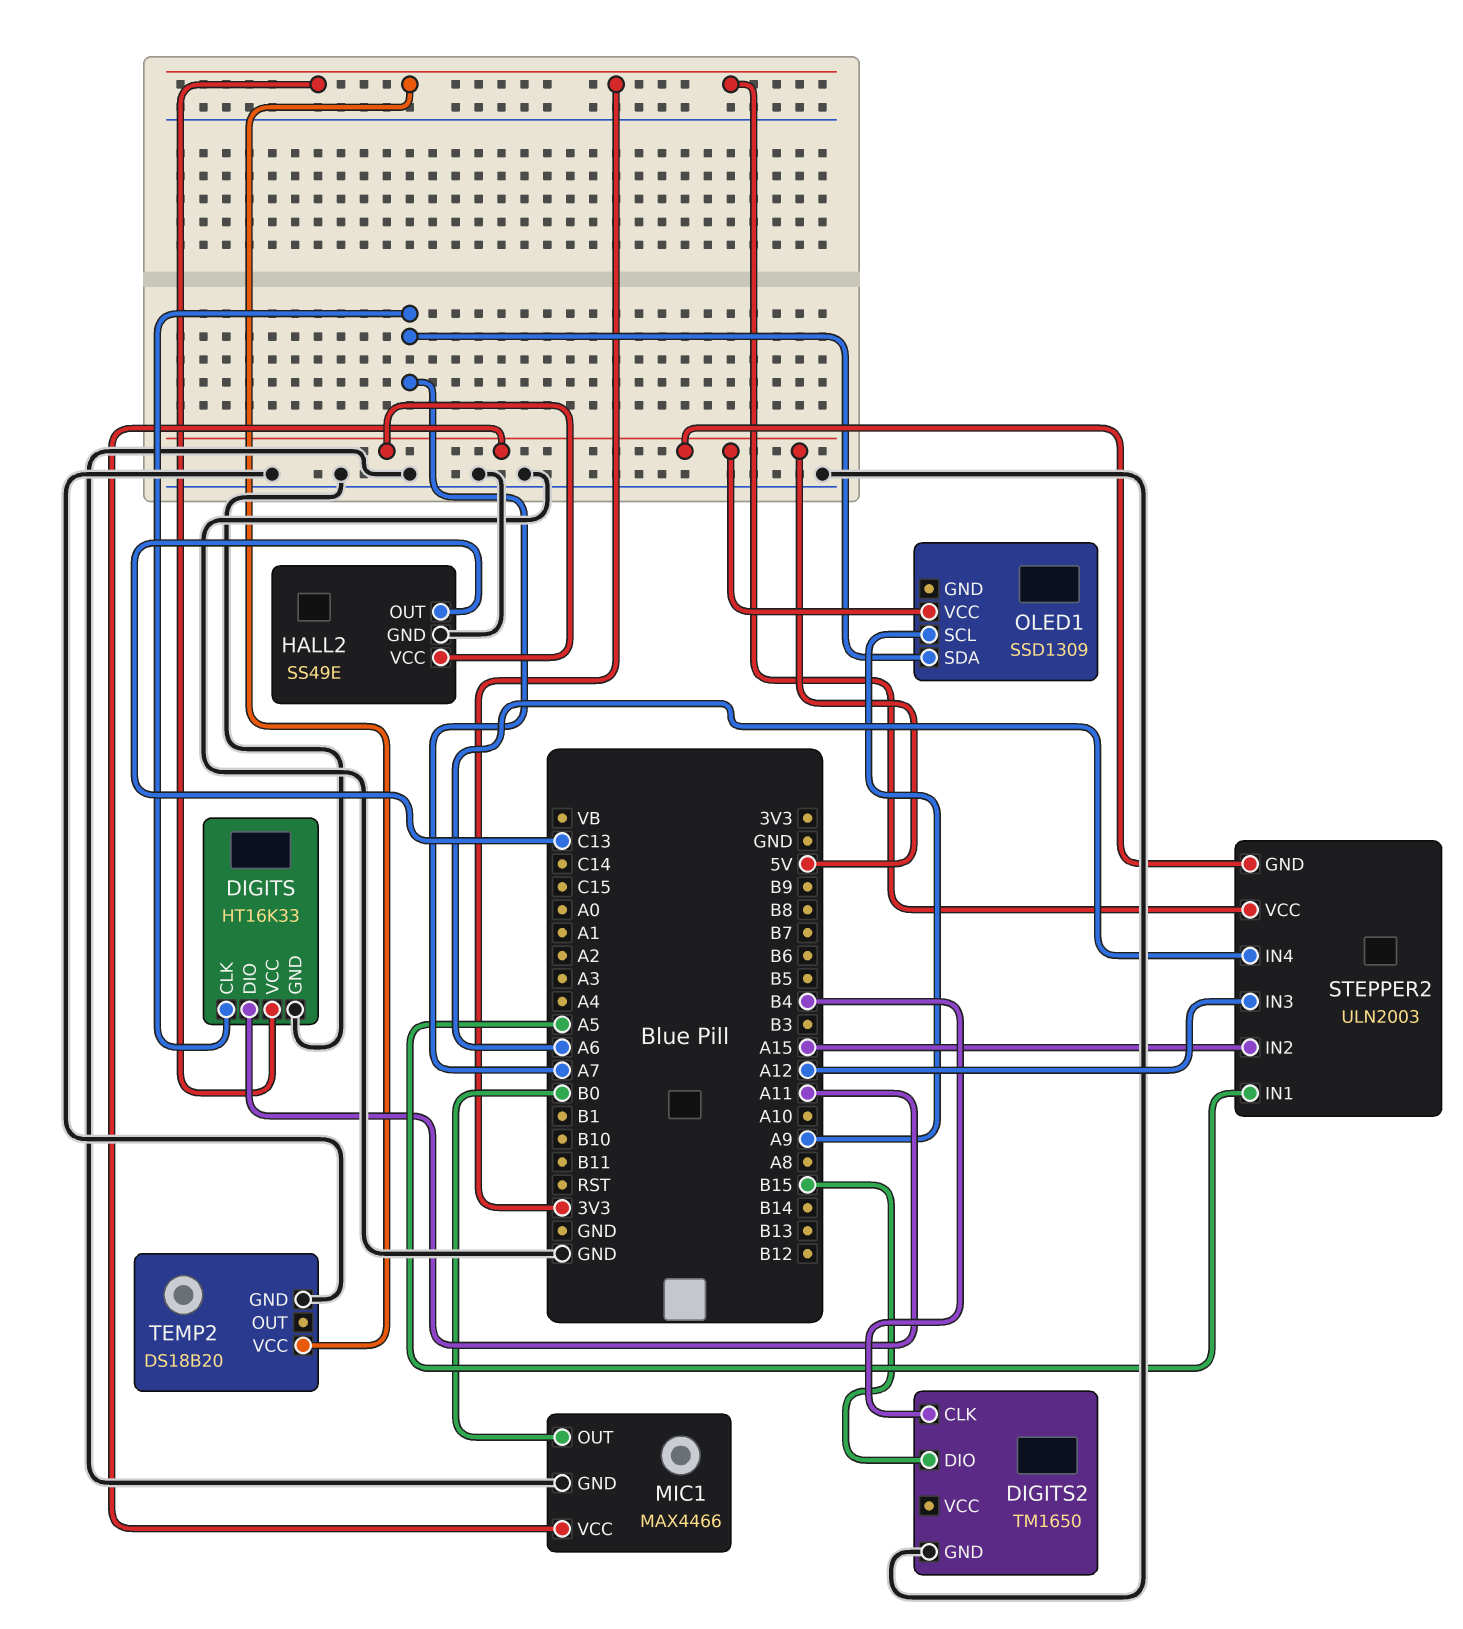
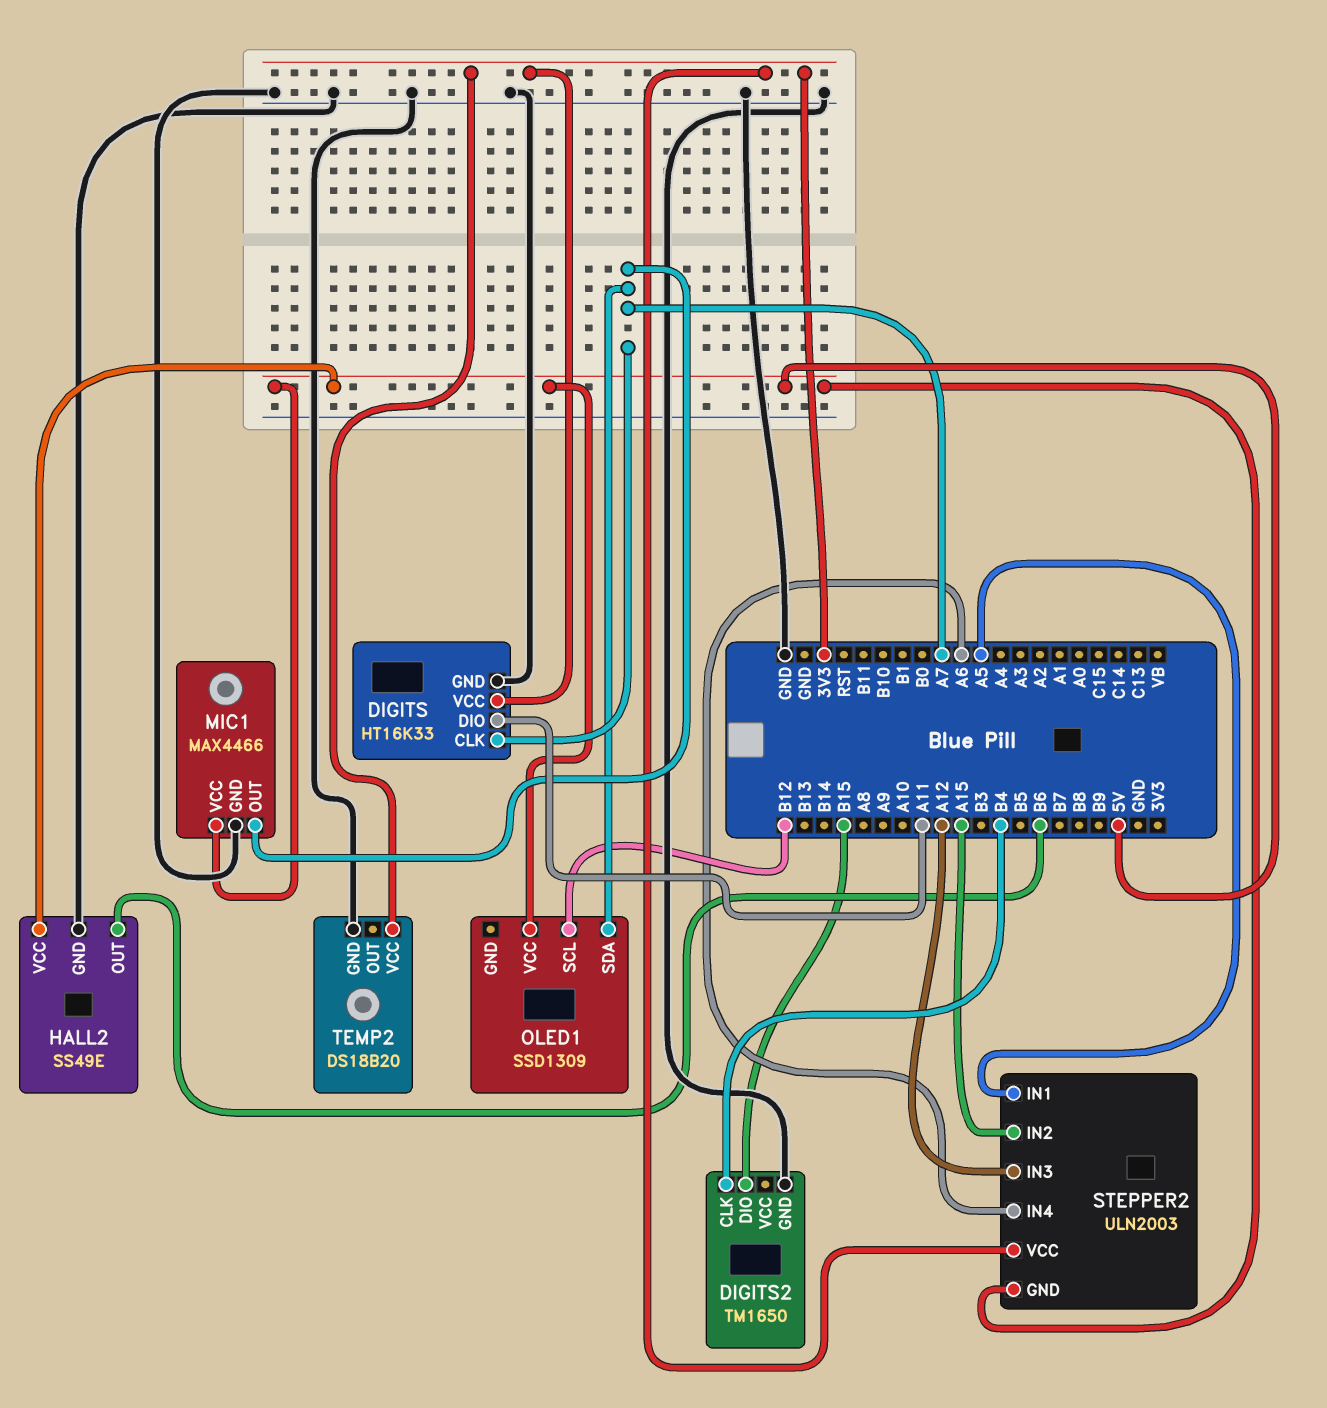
HALL2 pin OUT: C13 -> B6
MIC1 pin OUT: B0 -> A7
OLED1 pin SCL: A9 -> B12

